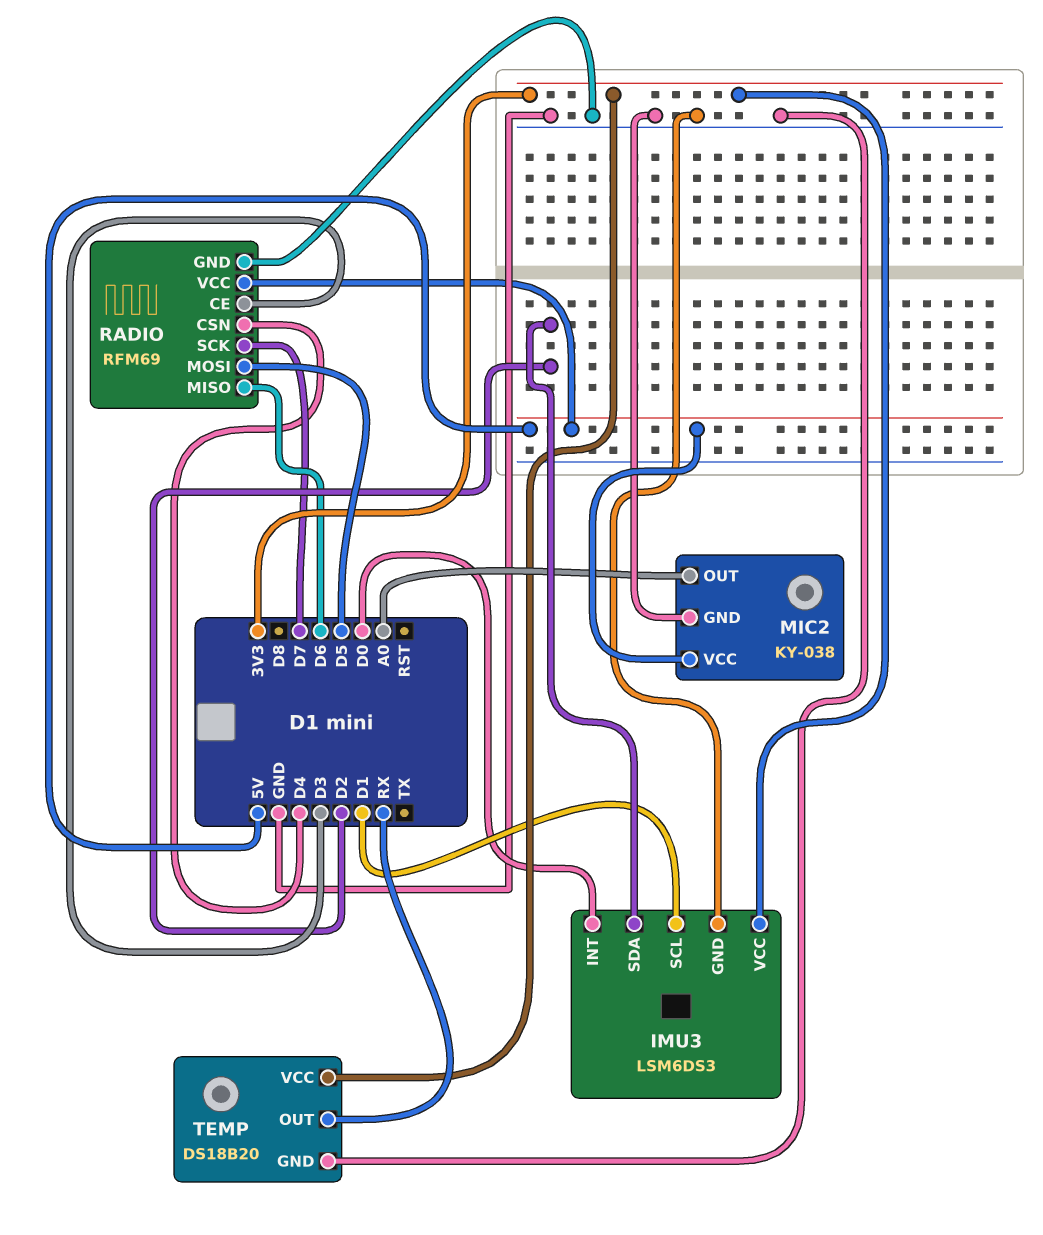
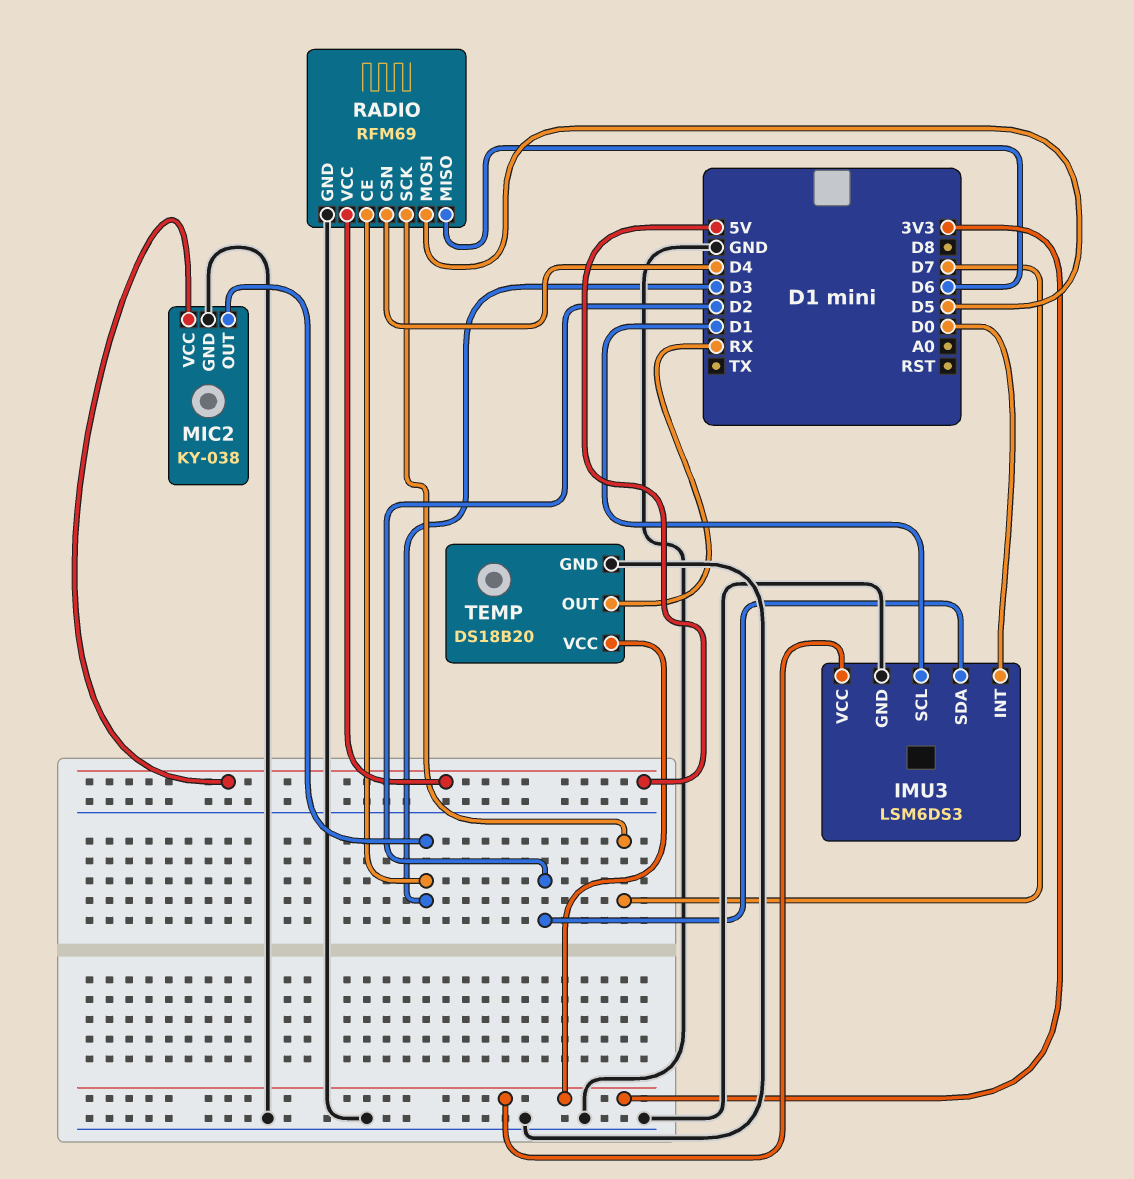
MIC2 pin OUT: A0 -> D3

